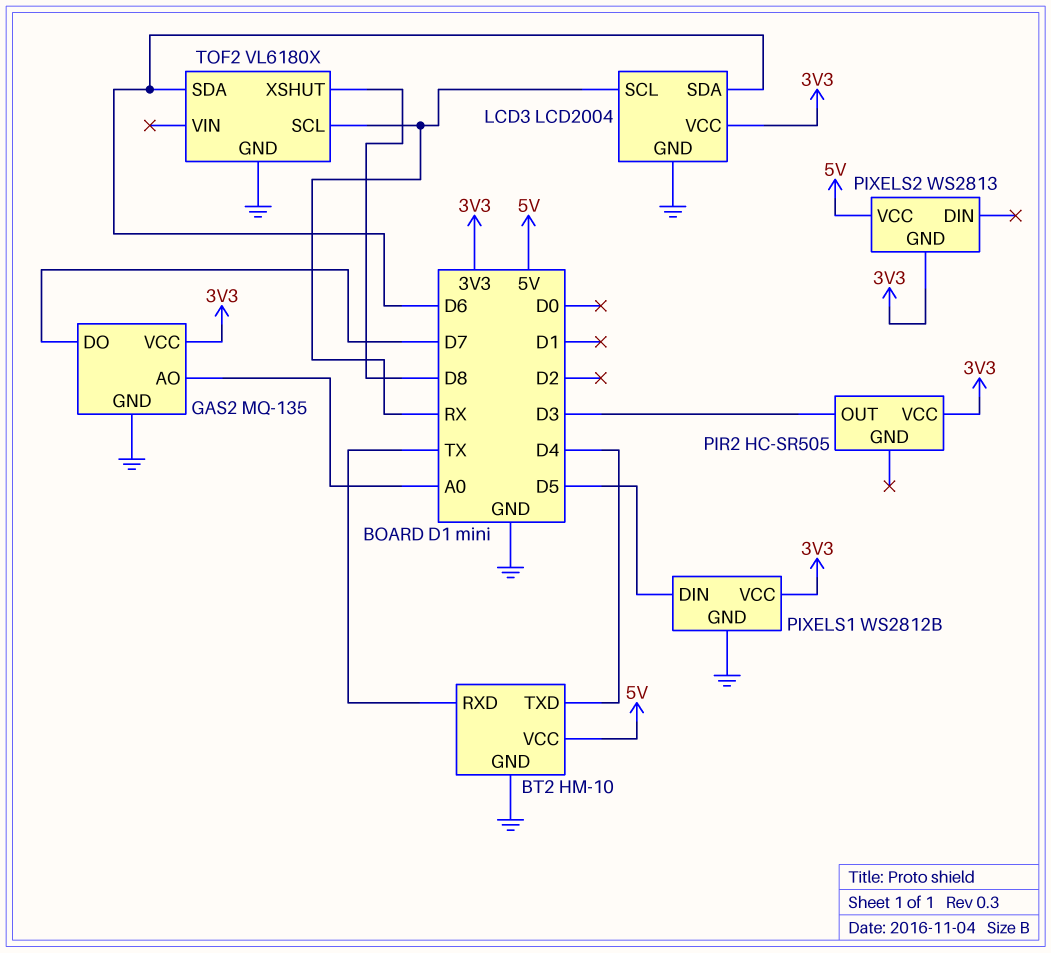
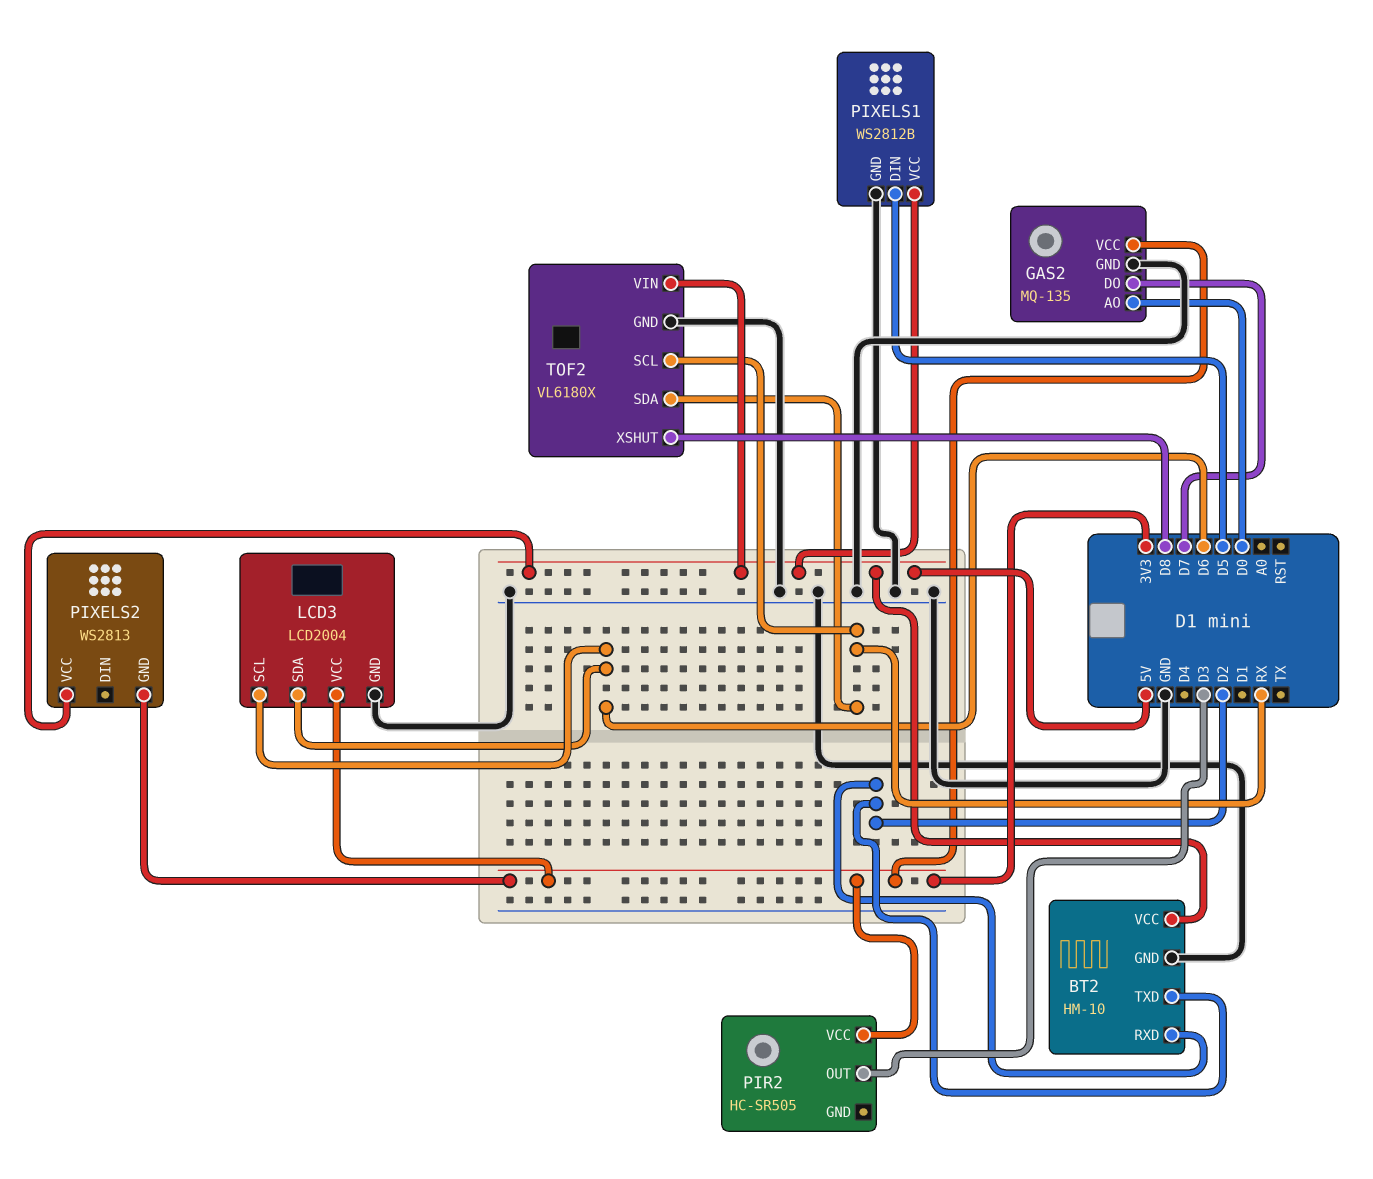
BT2 pin RXD: TX -> D2
BT2 pin TXD: D4 -> D2
GAS2 pin AO: A0 -> D0
LCD3 pin SCL: RX -> D6
PIXELS1 pin VCC: 3V3 -> 5V
TOF2 pin SDA: D6 -> RX
TOF2 pin VIN: none -> 5V

